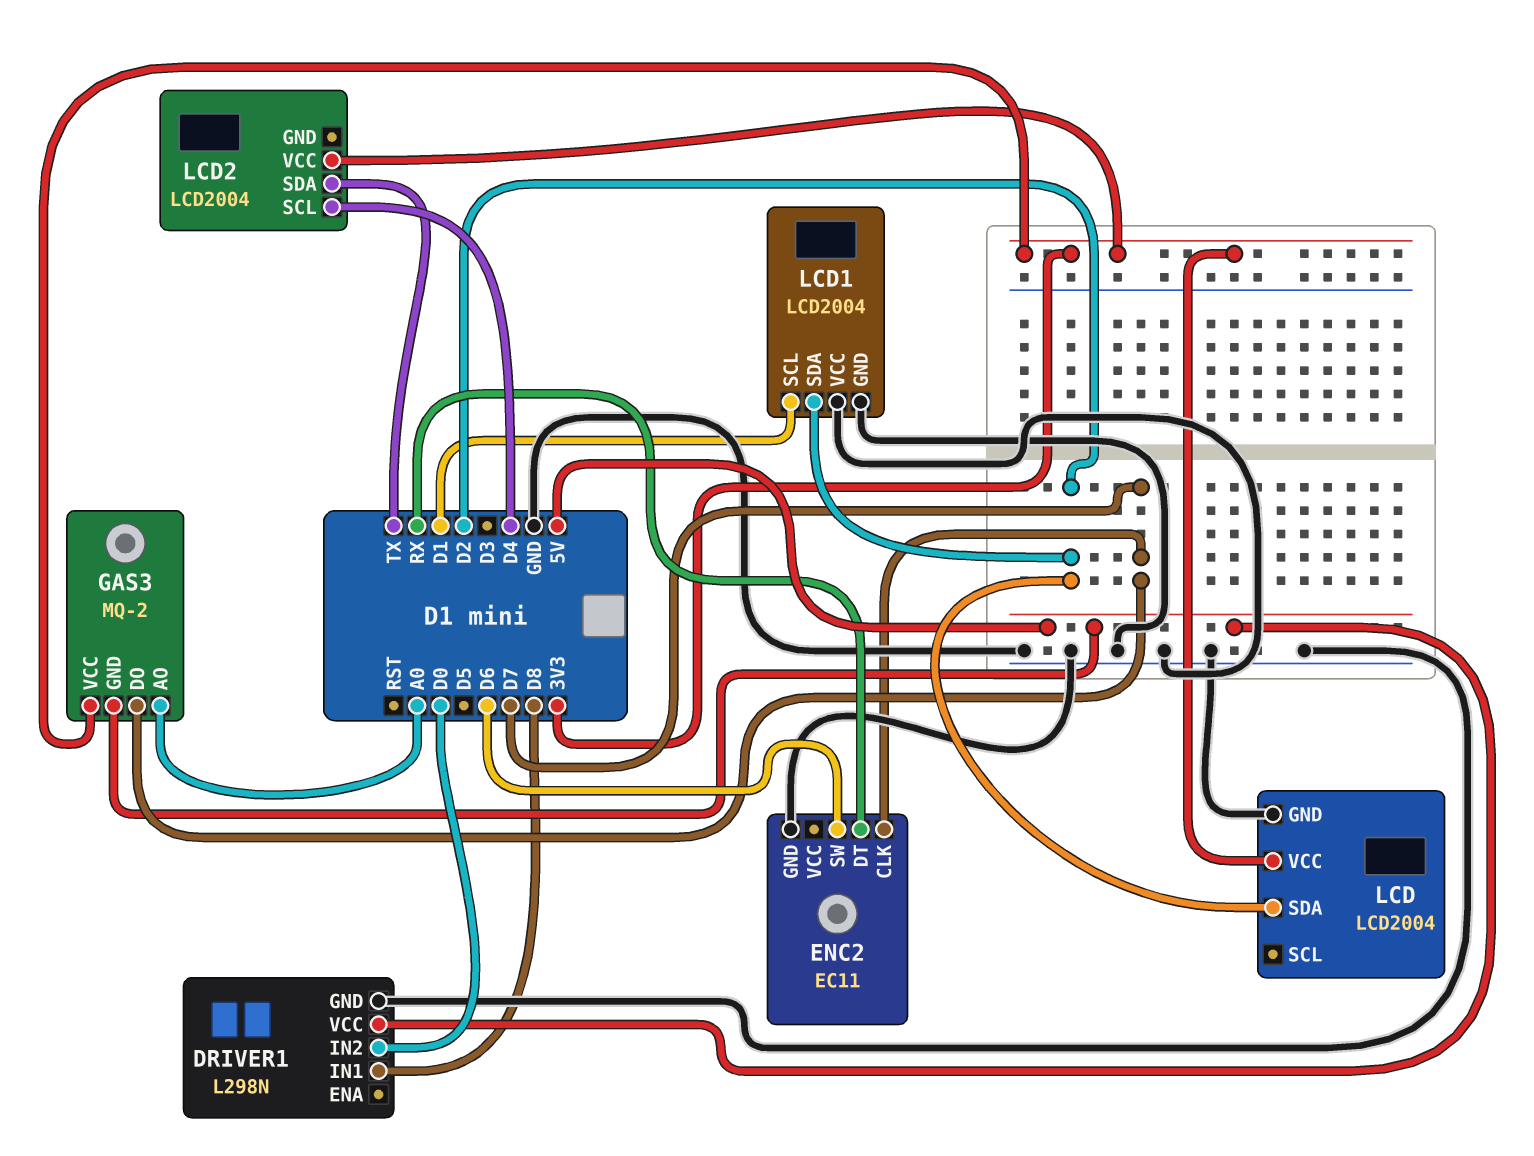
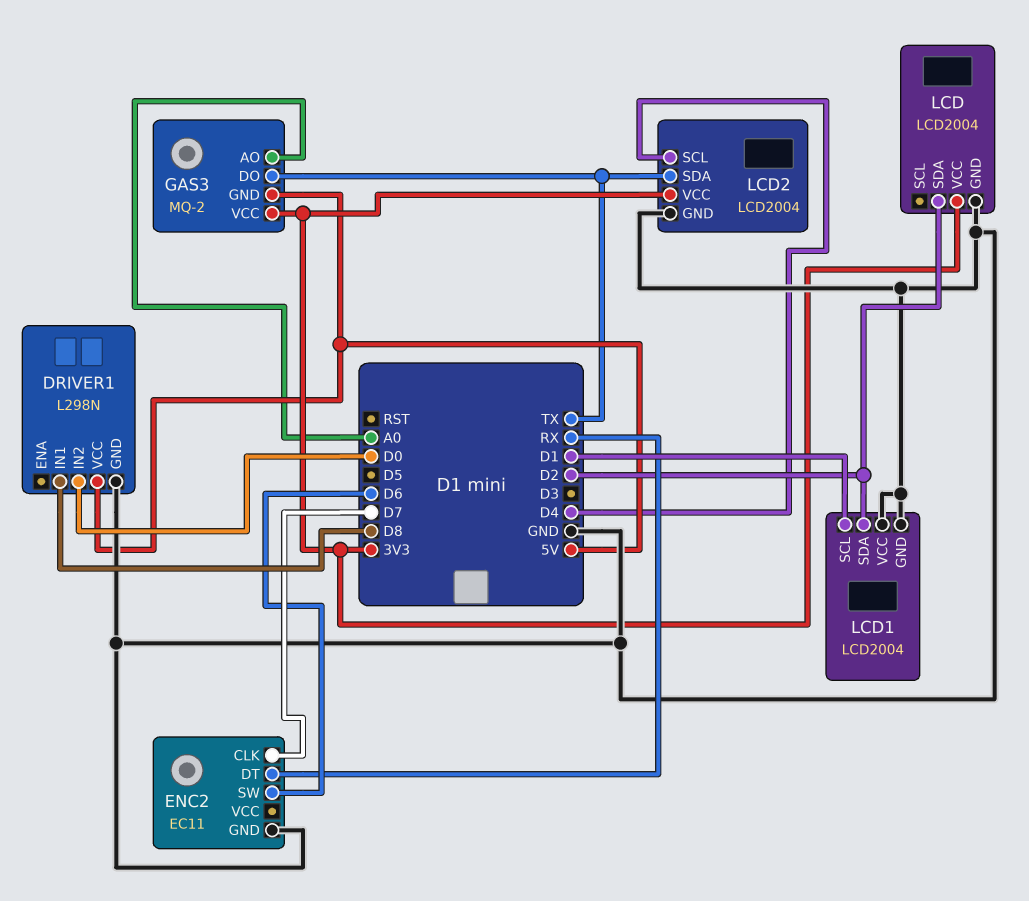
GAS3 pin DO: D7 -> TX
LCD2 pin GND: none -> GND

